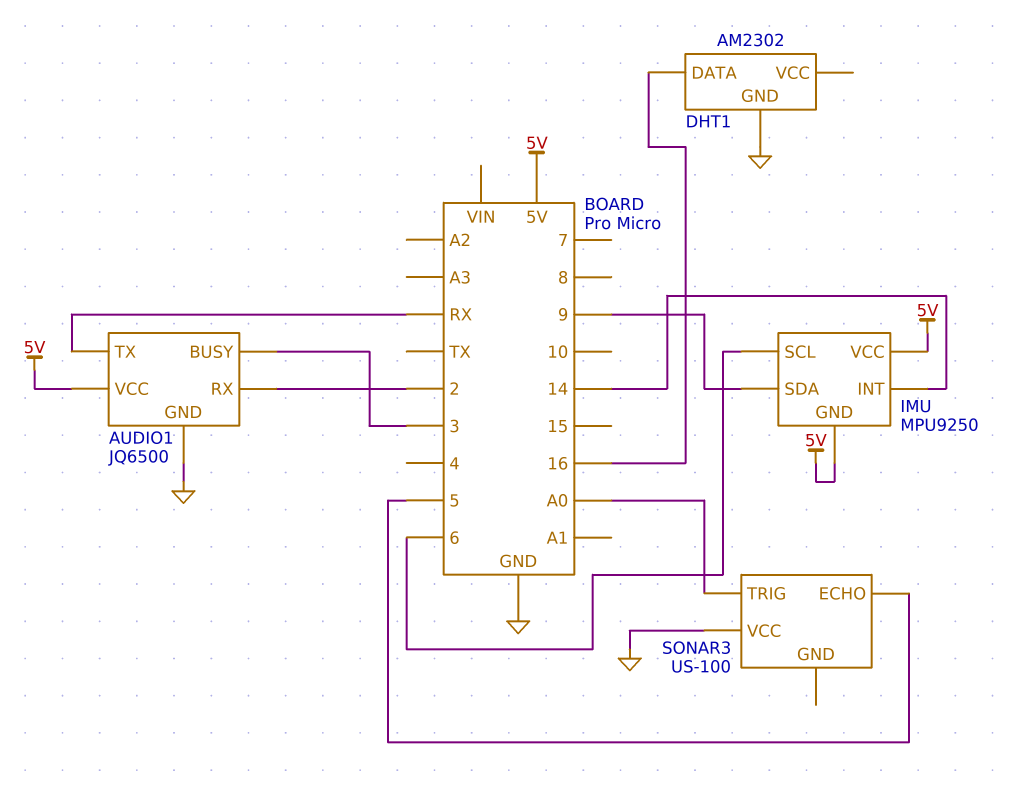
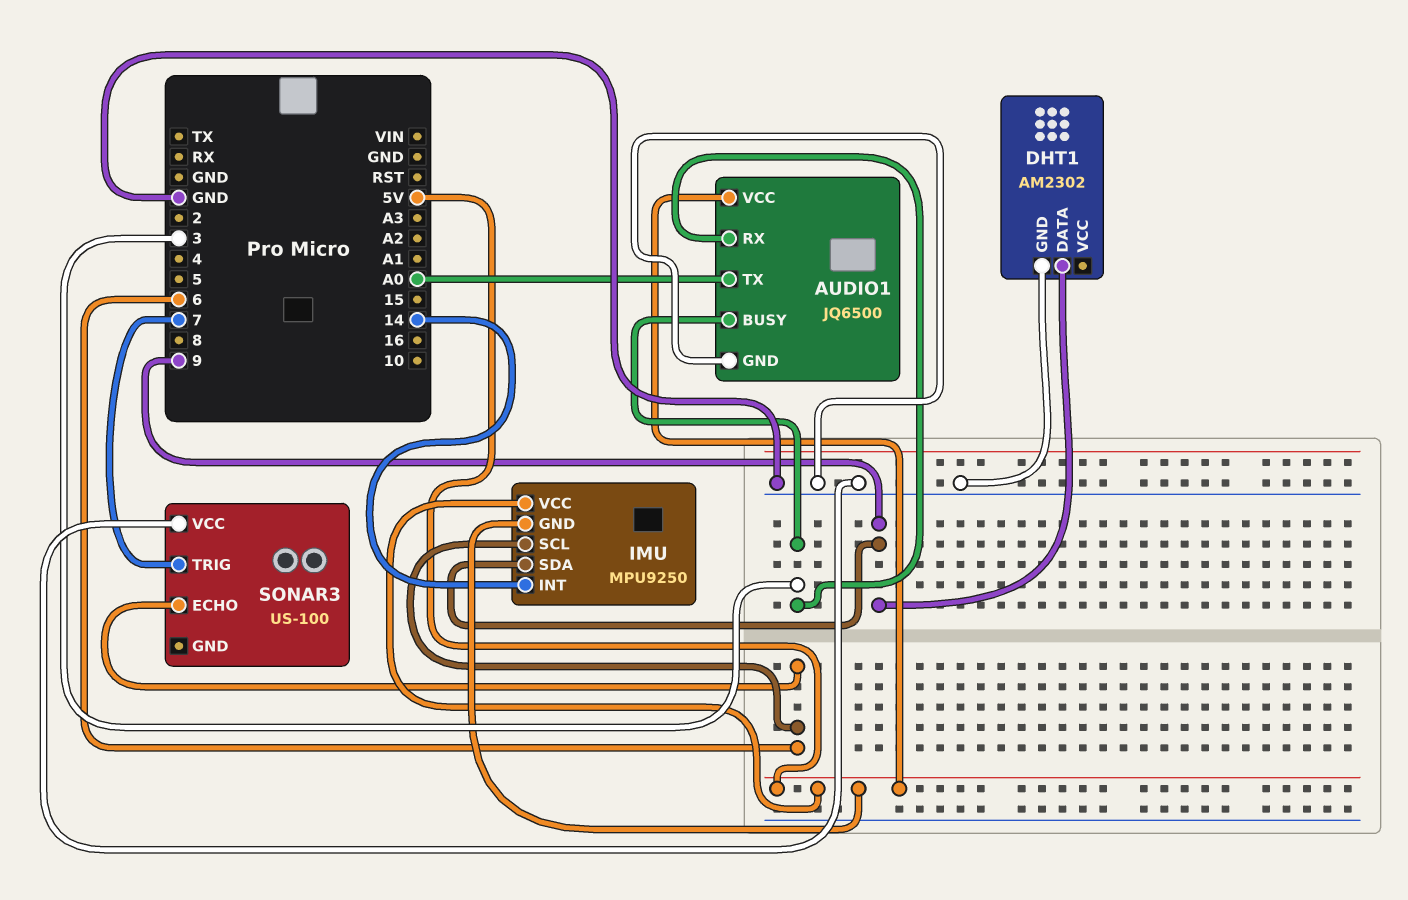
AUDIO1 pin RX: 2 -> 3
AUDIO1 pin TX: RX -> A0
DHT1 pin DATA: 16 -> 9
SONAR3 pin ECHO: 5 -> 6
SONAR3 pin TRIG: A0 -> 7

